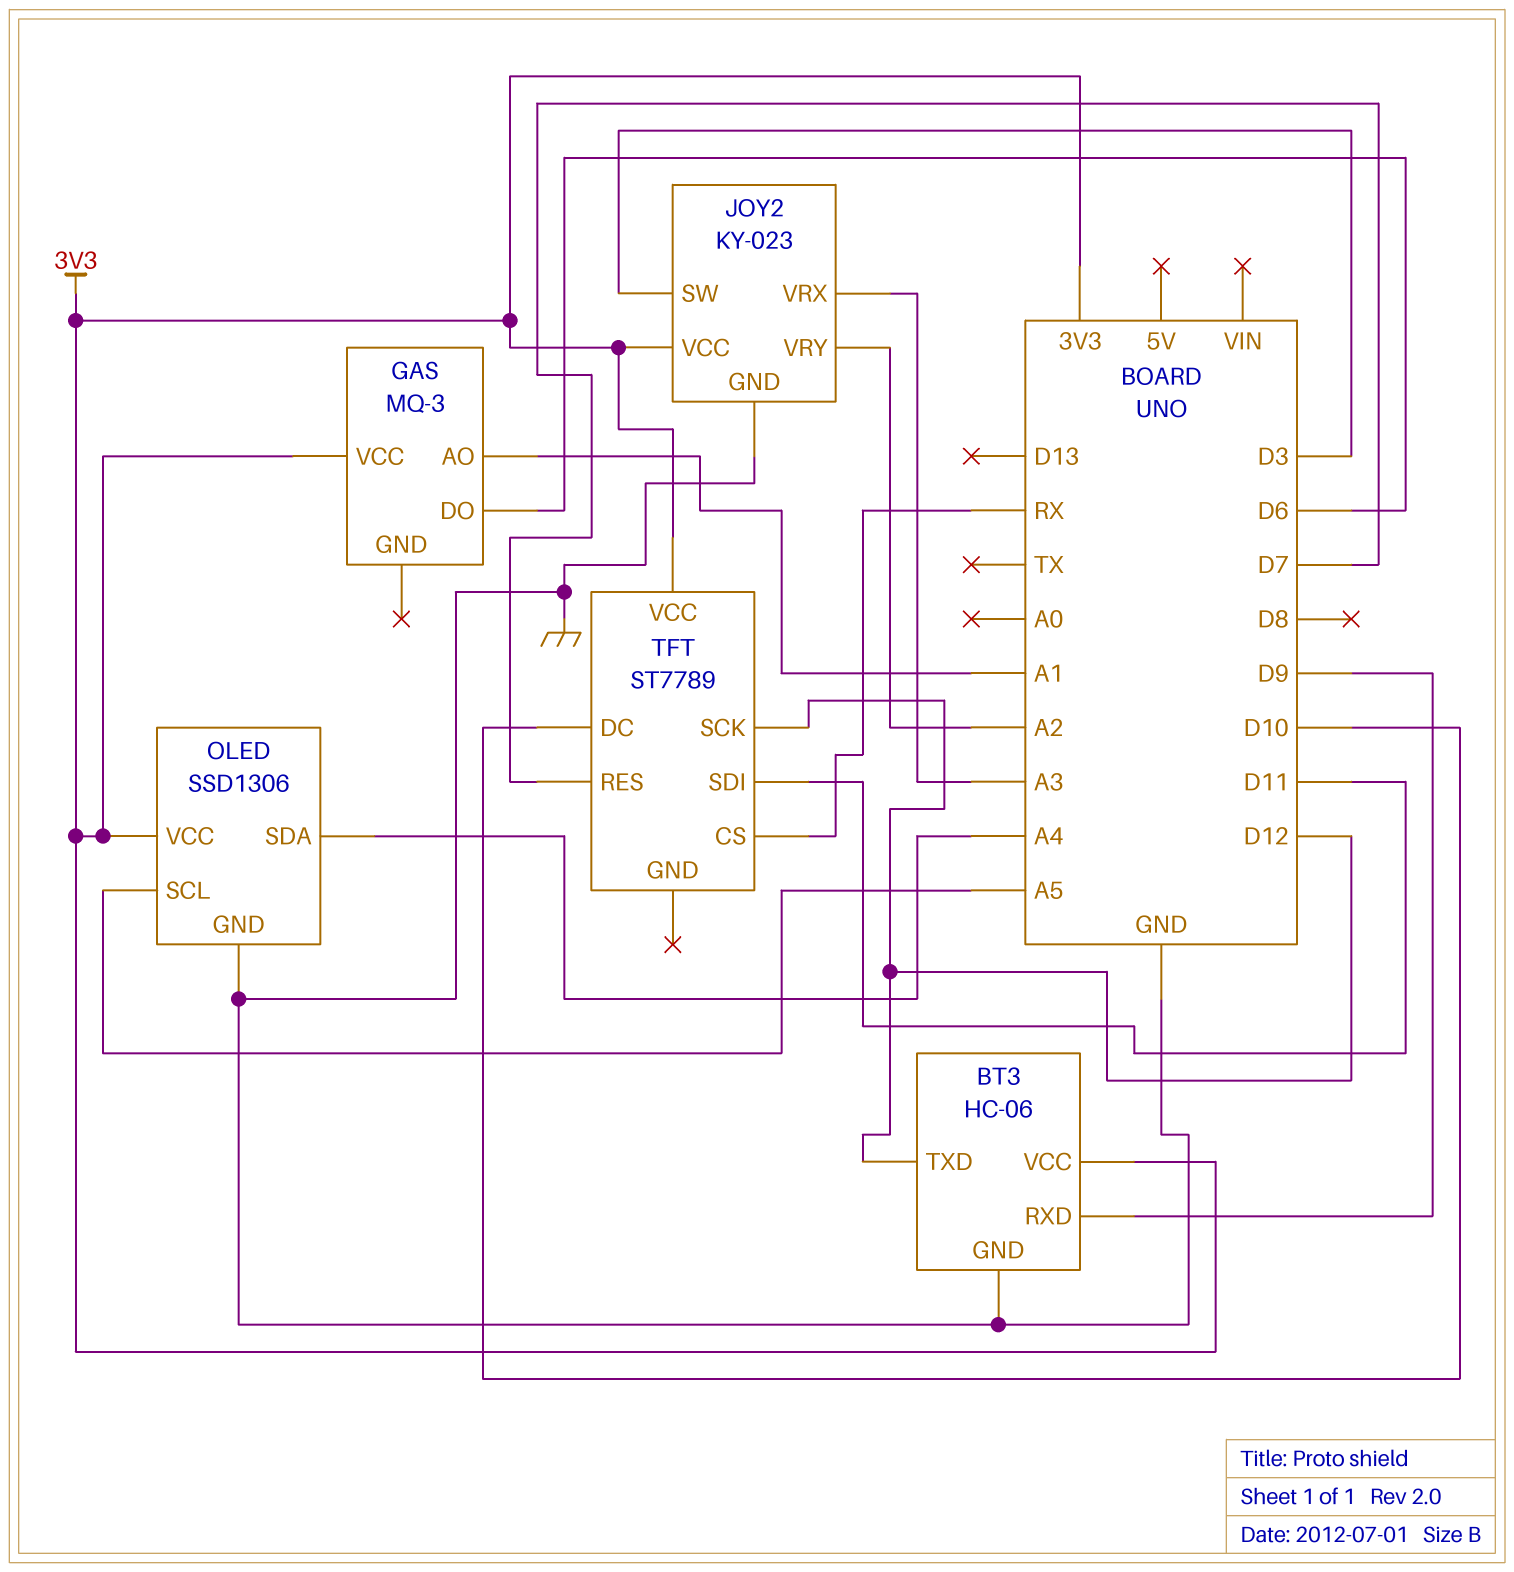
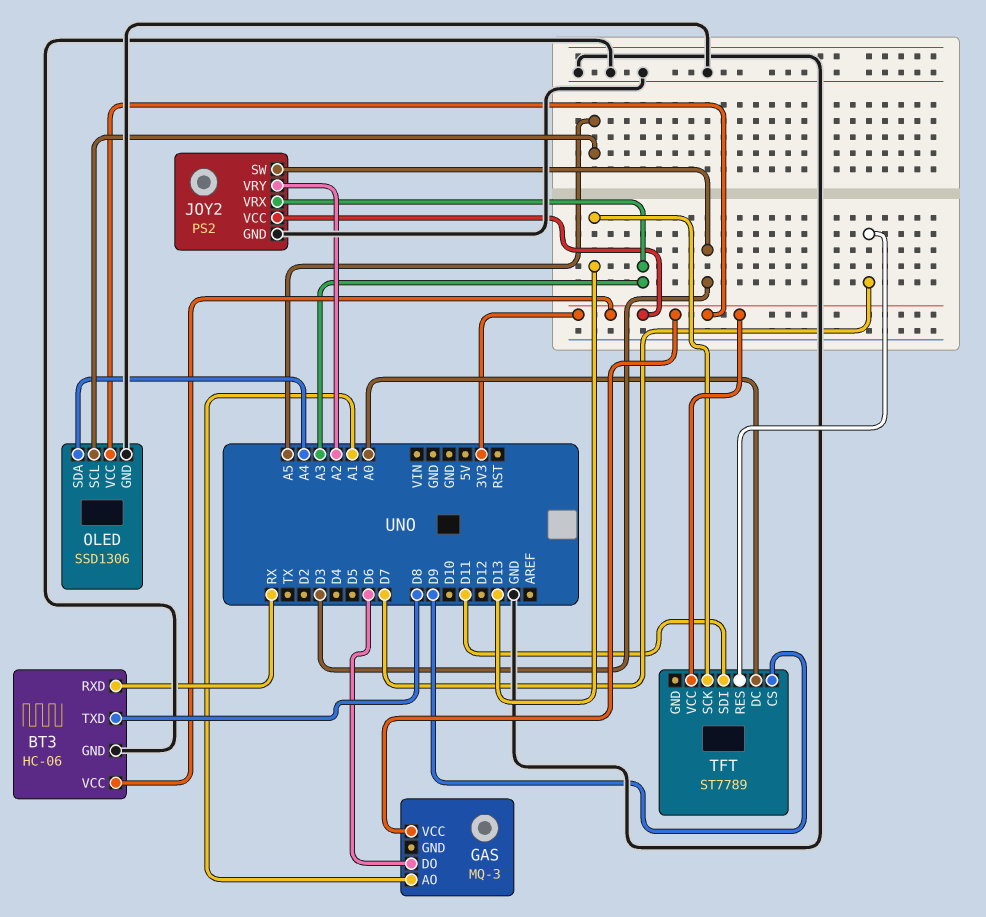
BT3 pin RXD: D9 -> RX
BT3 pin TXD: D12 -> D8
JOY2: KY-023 -> PS2
TFT pin CS: RX -> D9
TFT pin DC: D10 -> A0
TFT pin SCK: D12 -> D13

